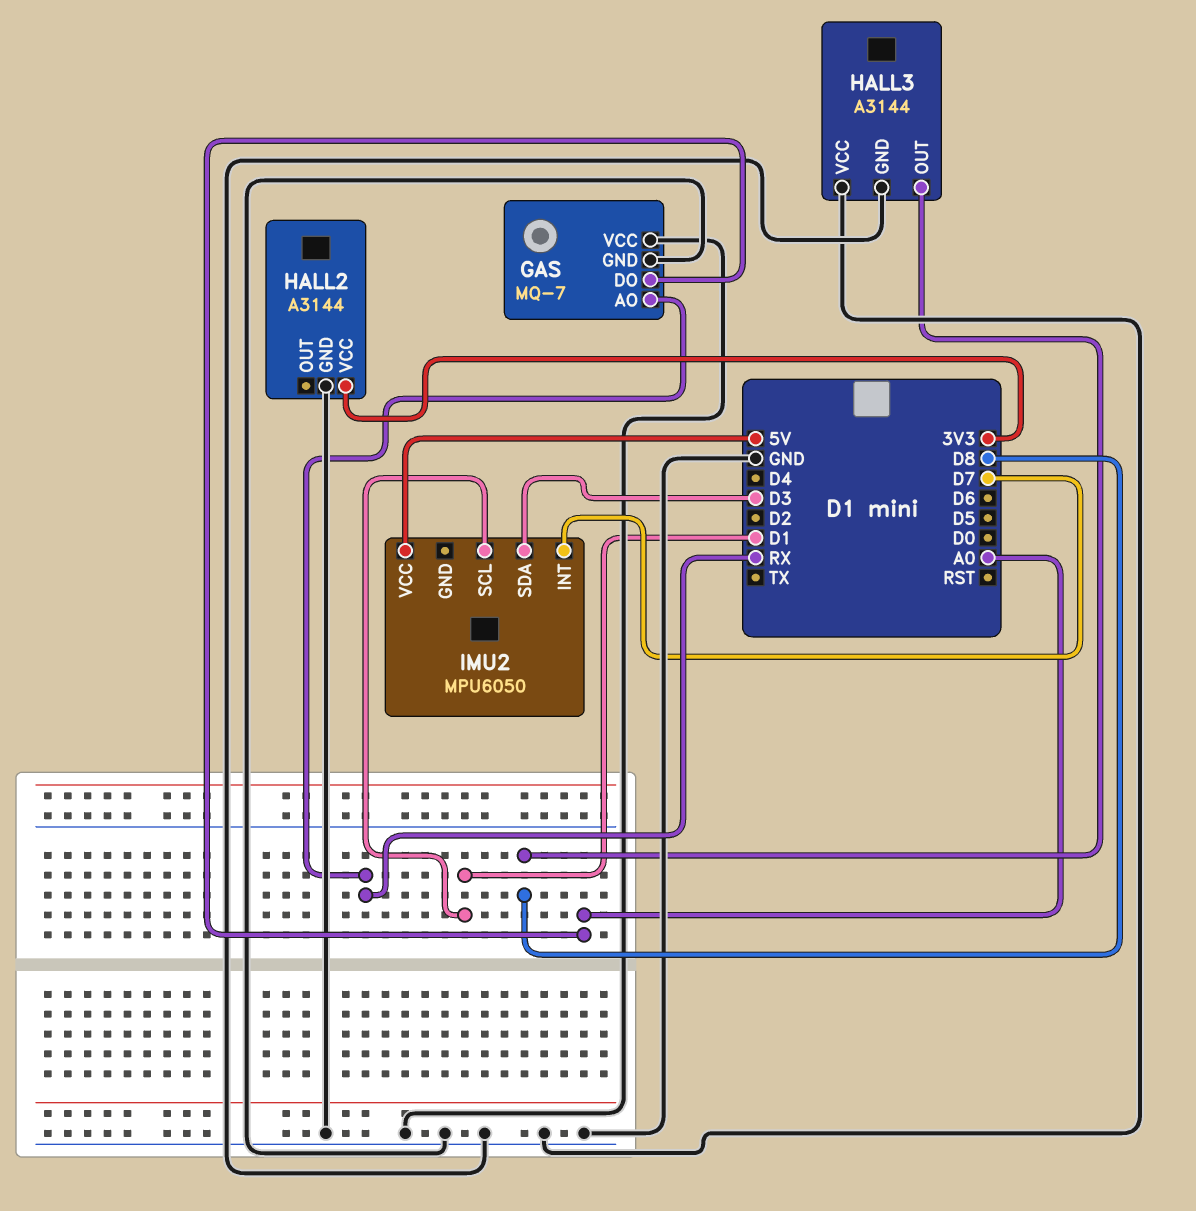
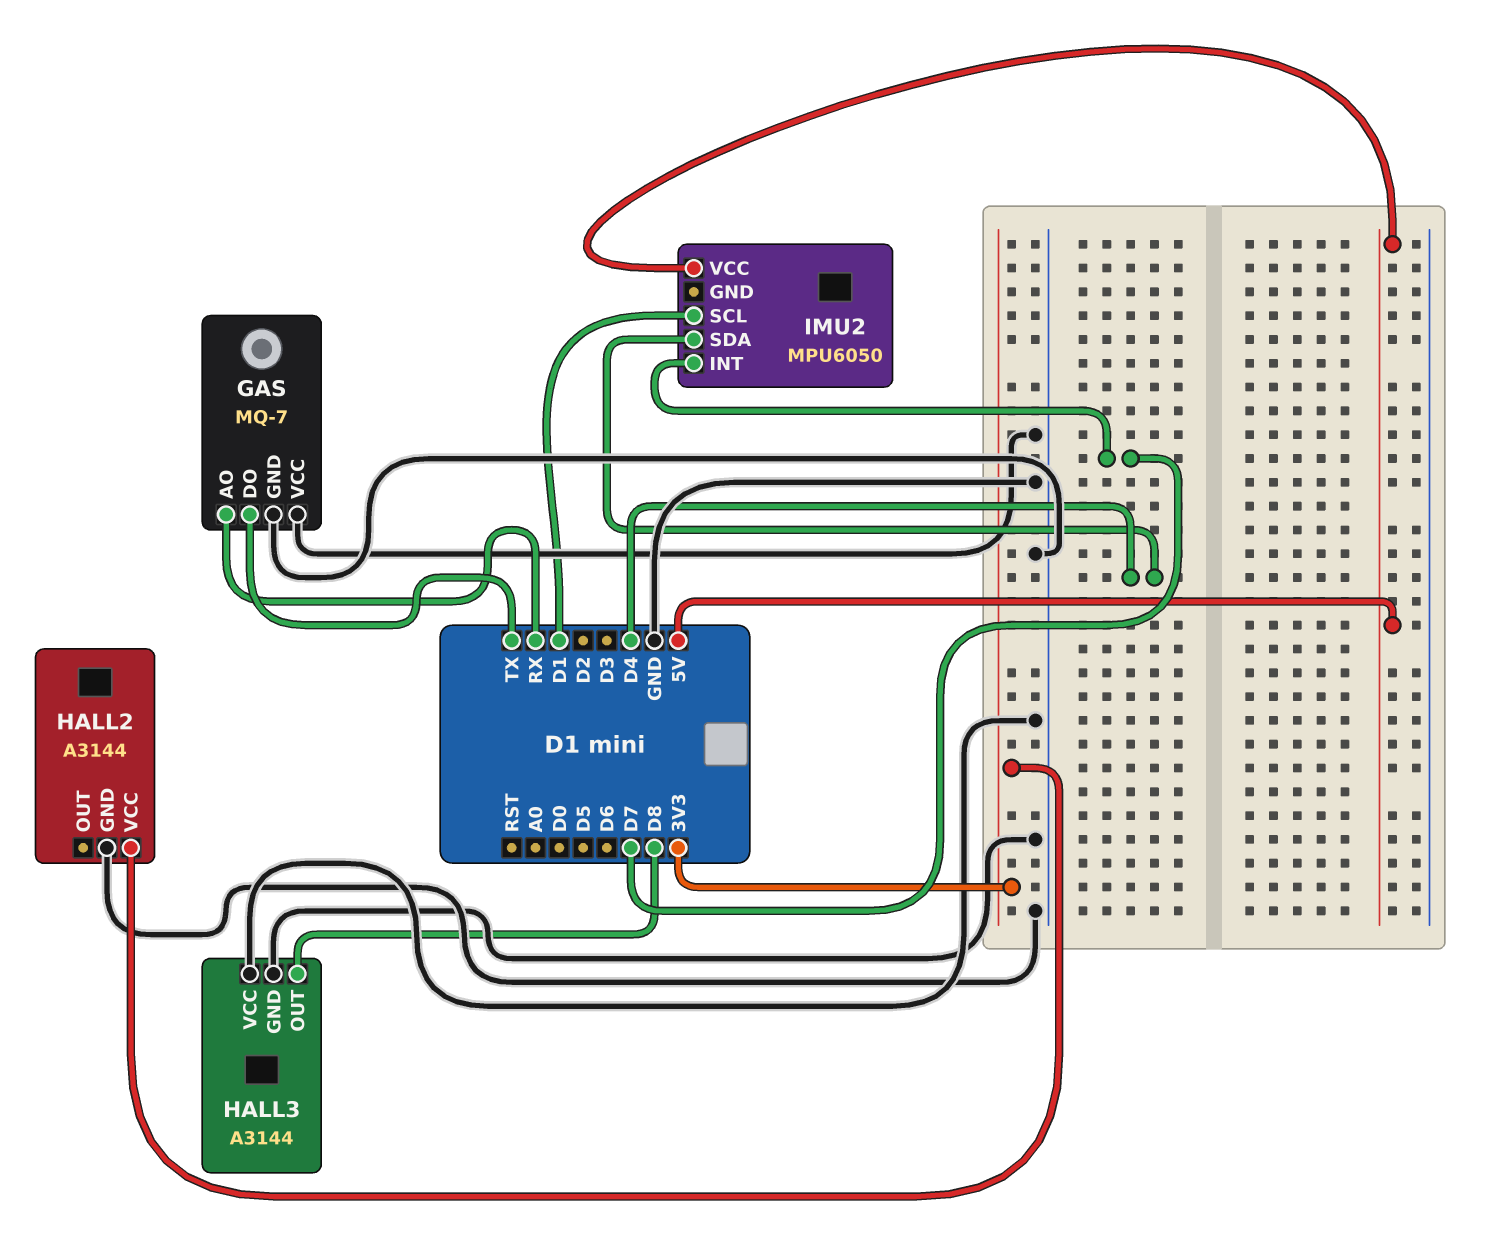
GAS pin DO: A0 -> TX
IMU2 pin SDA: D3 -> D4

